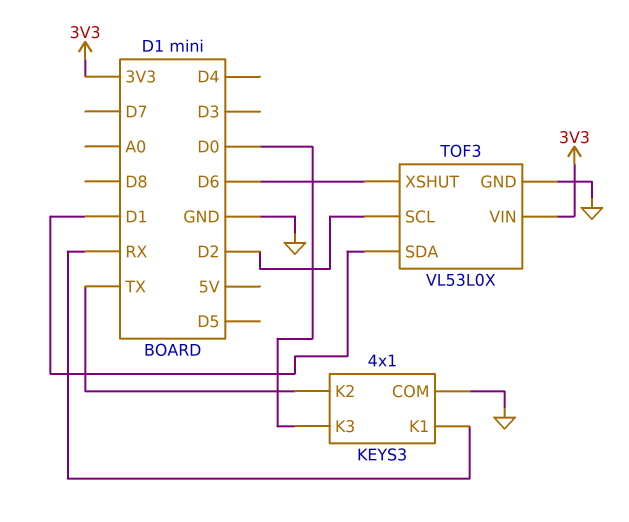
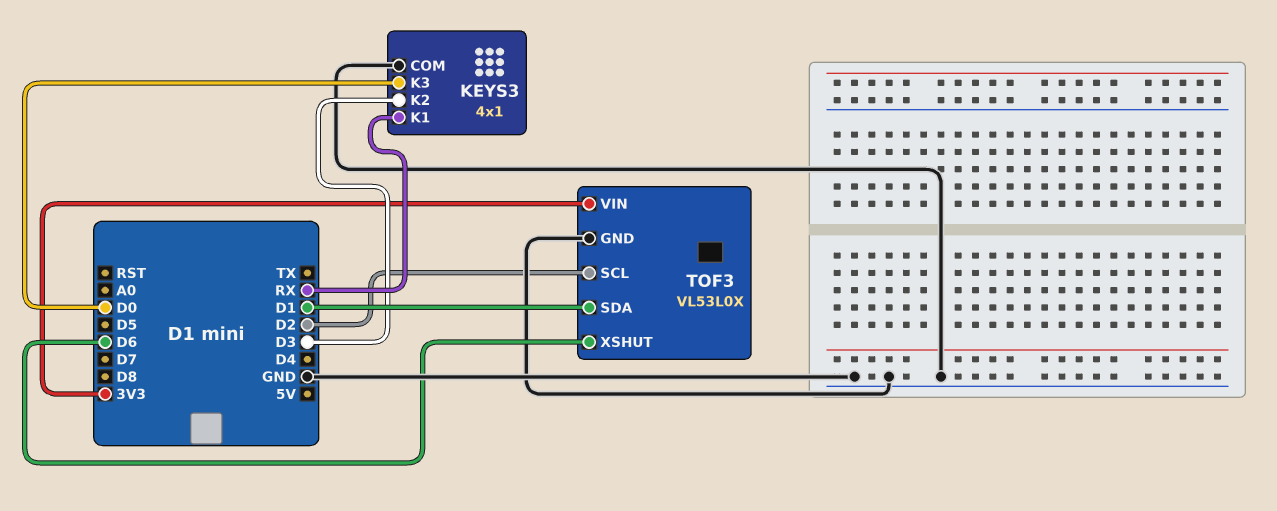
KEYS3 pin K2: TX -> D3

